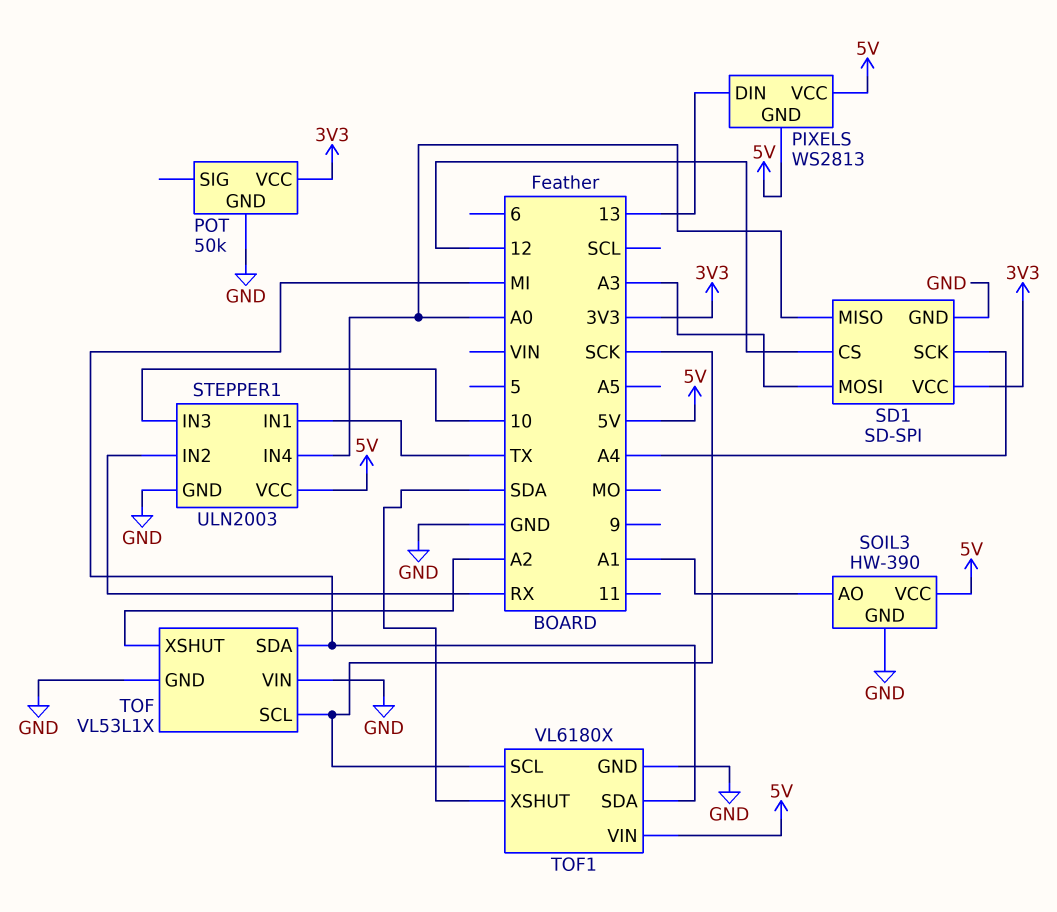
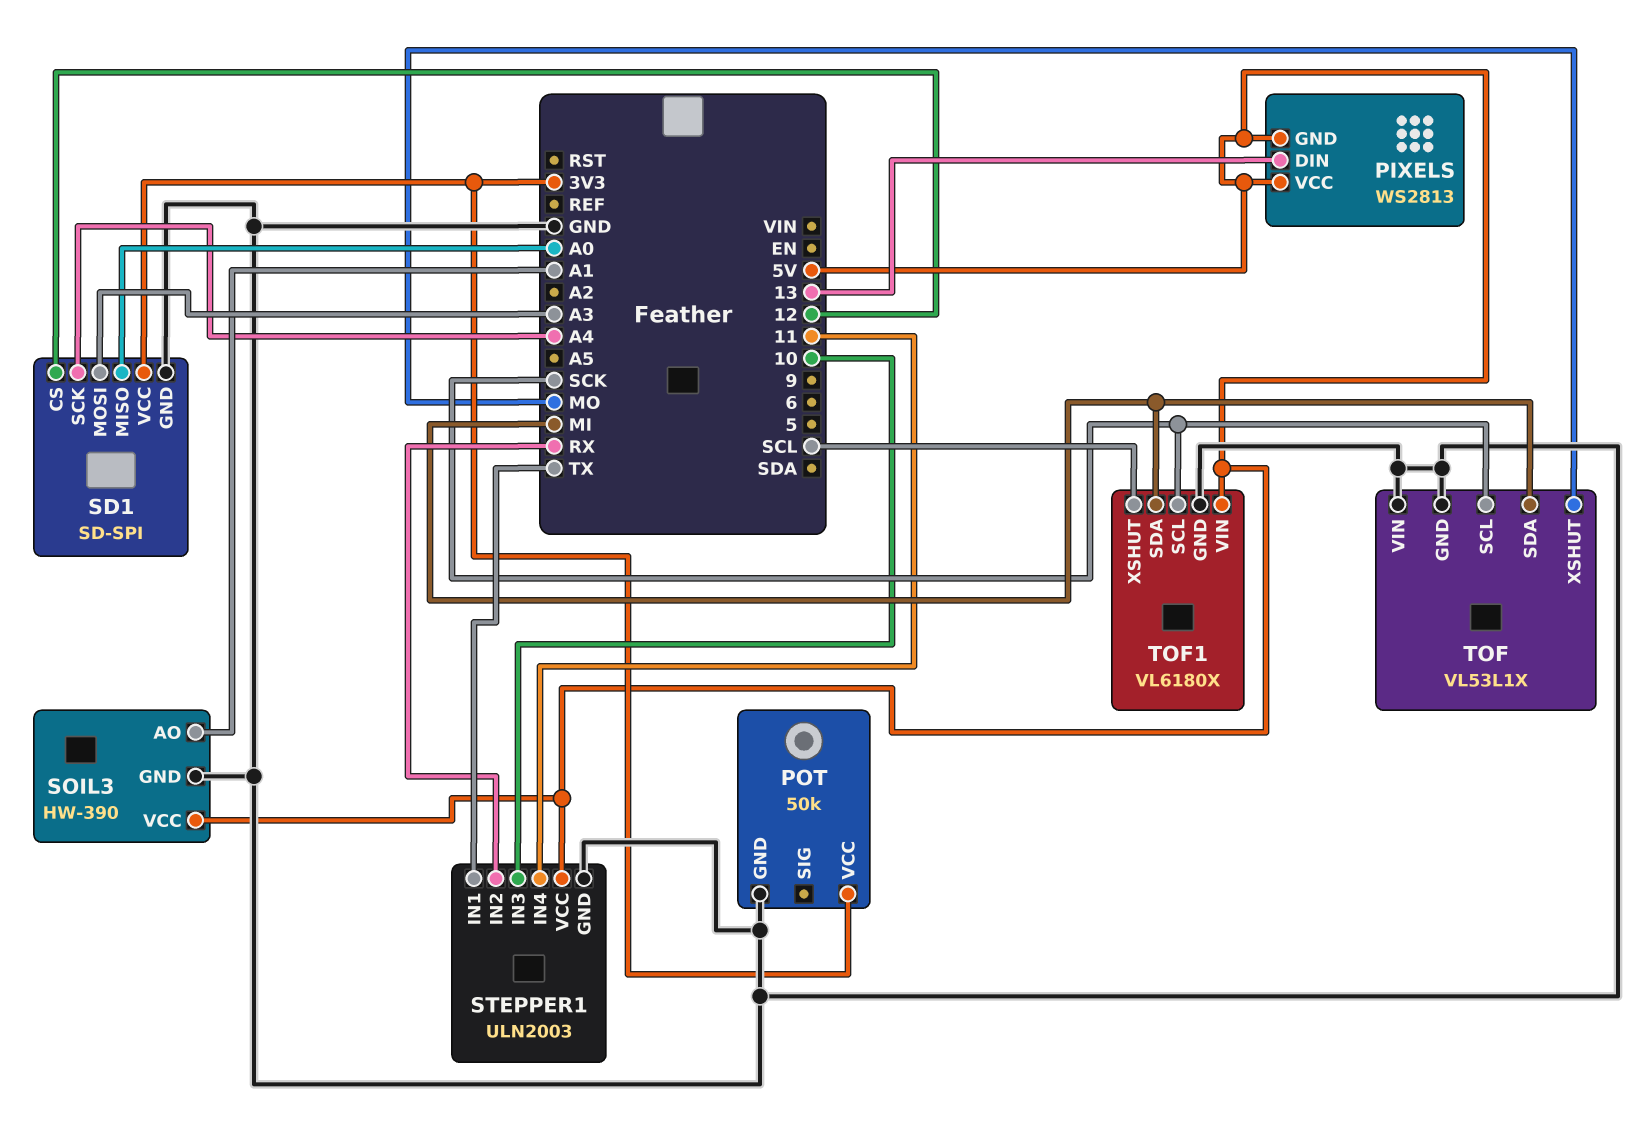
STEPPER1 pin IN4: A0 -> 11
TOF pin XSHUT: A2 -> MO
TOF1 pin XSHUT: SDA -> SCL

